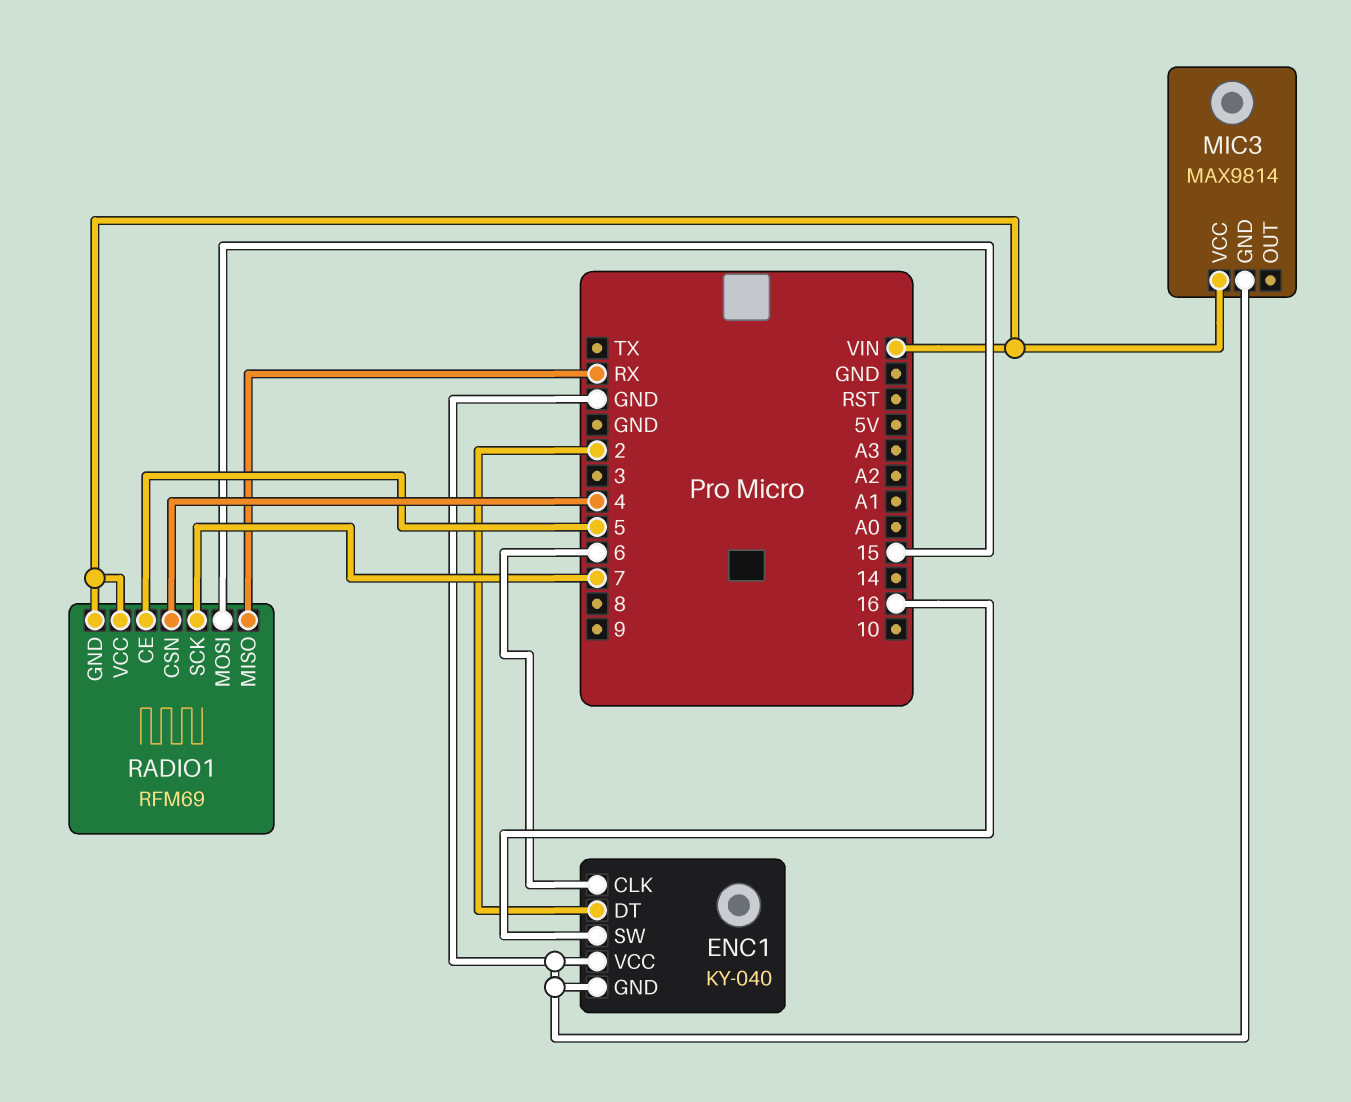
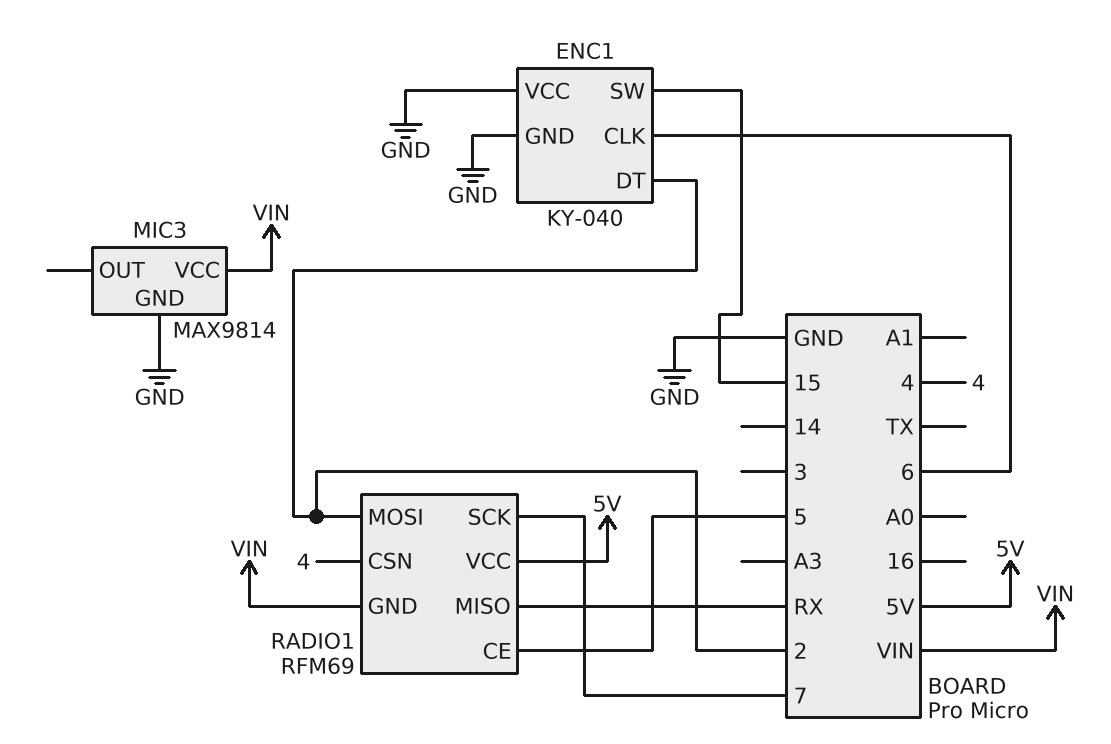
ENC1 pin SW: 16 -> 15
RADIO1 pin MOSI: 15 -> 2
RADIO1 pin VCC: VIN -> 5V

